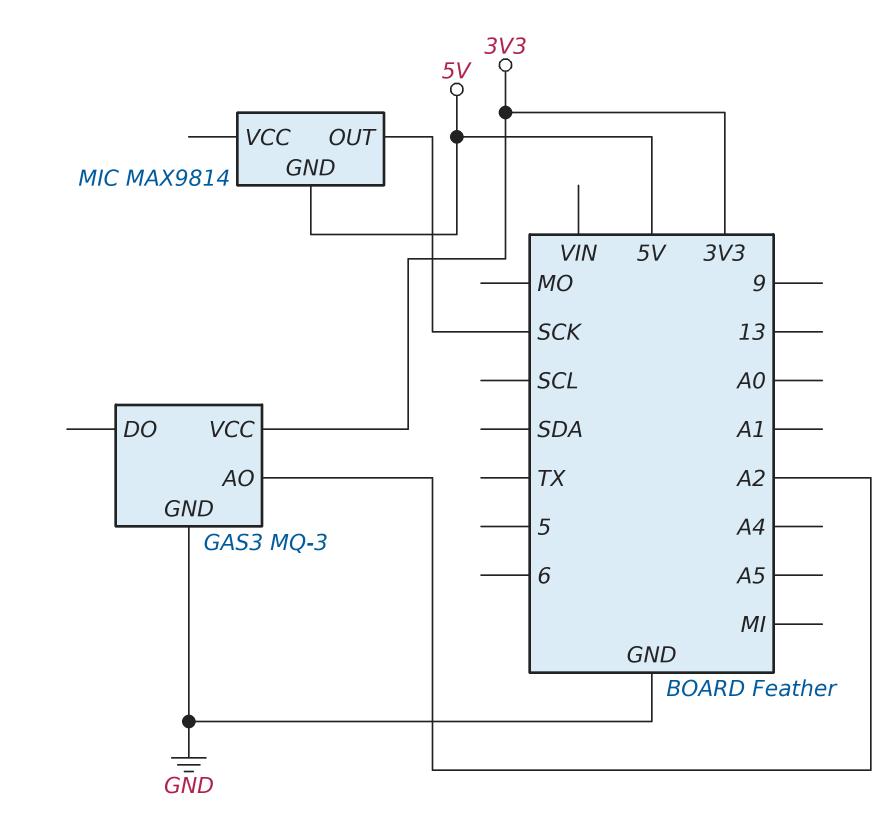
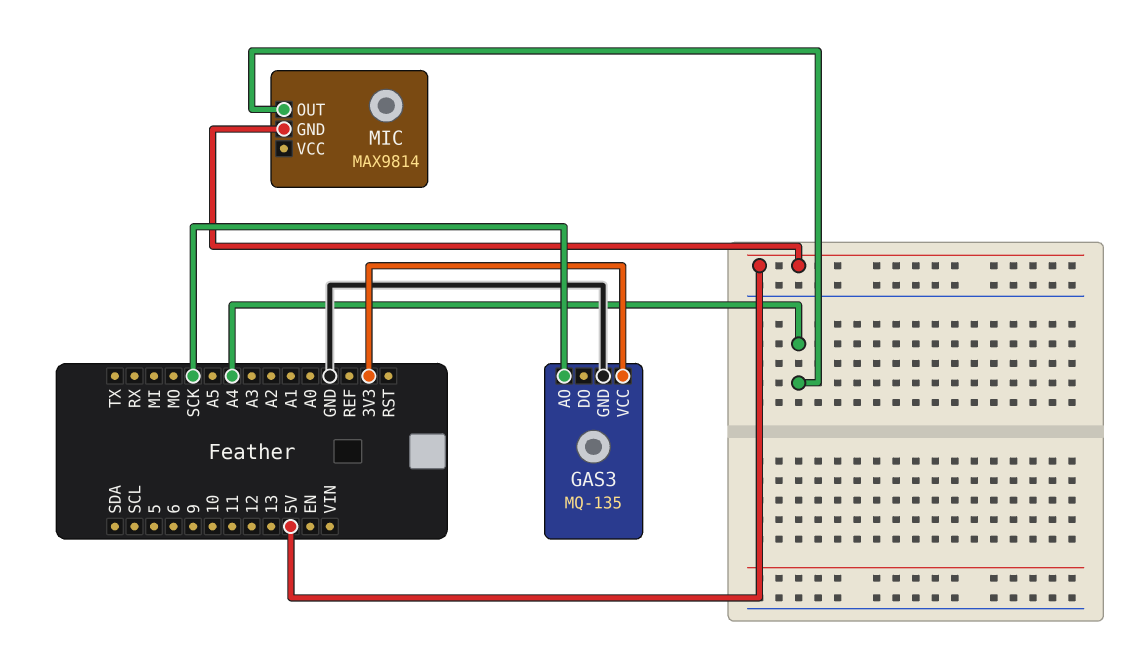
GAS3: MQ-3 -> MQ-135
GAS3 pin AO: A2 -> SCK
MIC pin OUT: SCK -> A4

